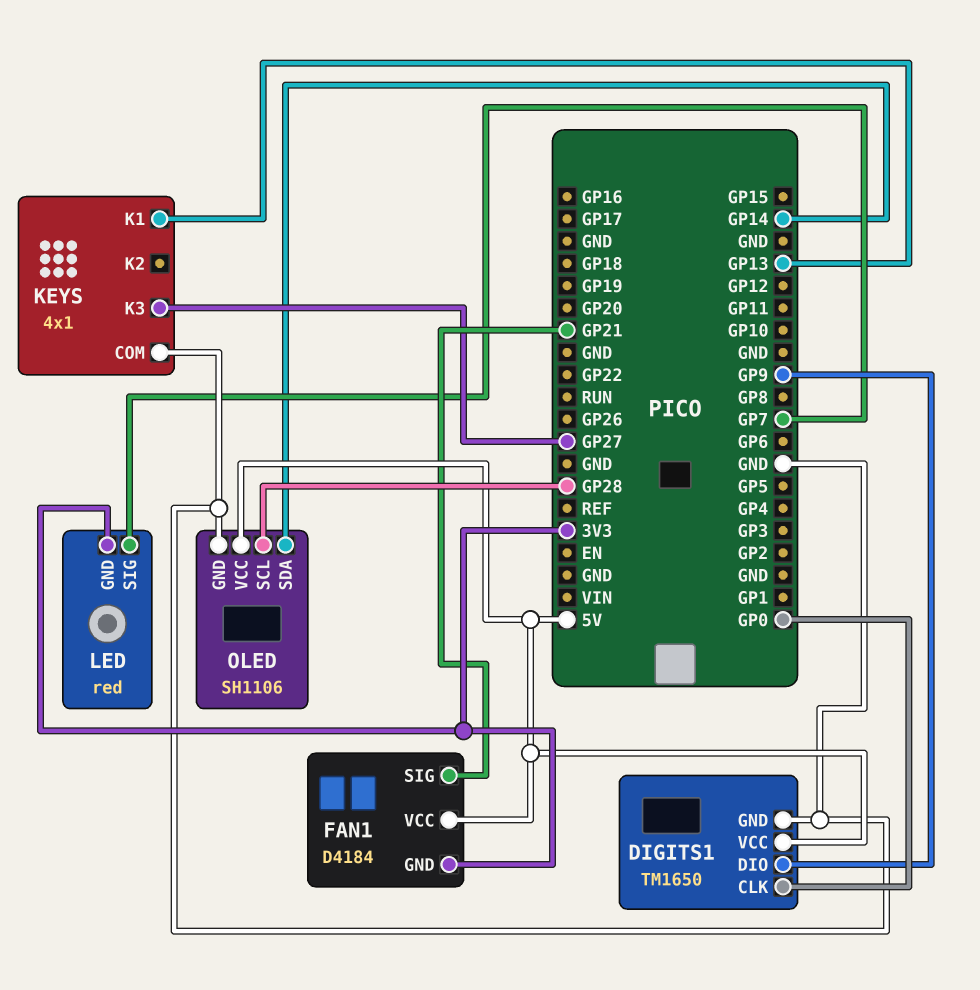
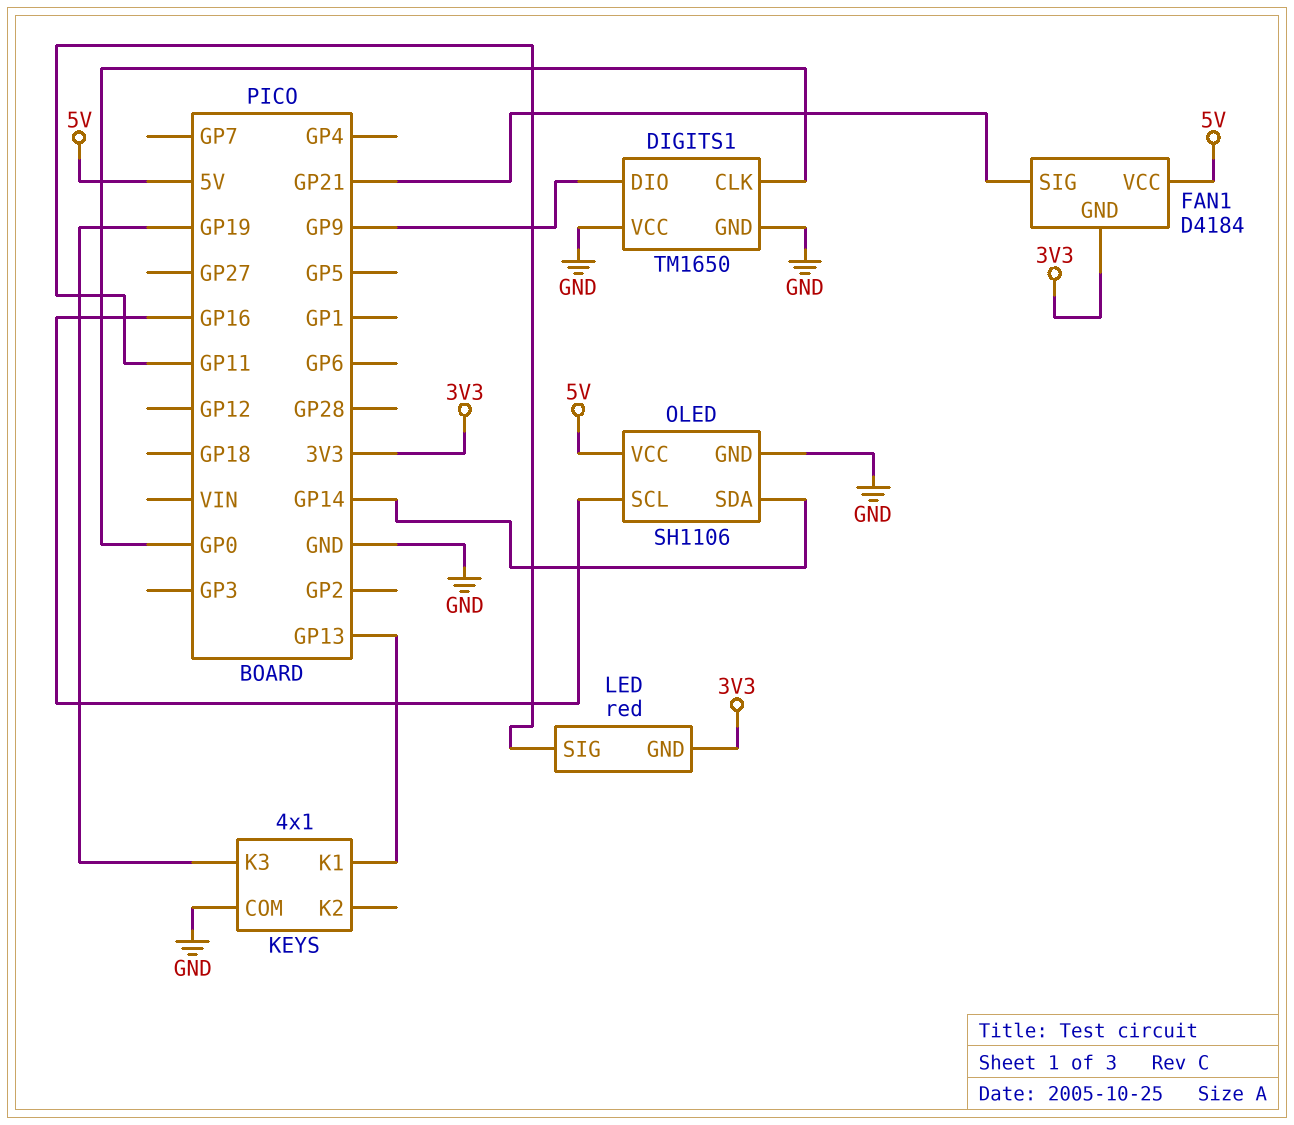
DIGITS1 pin VCC: 5V -> GND
KEYS pin K3: GP27 -> GP19
LED pin SIG: GP7 -> GP11
OLED pin SCL: GP28 -> GP16

